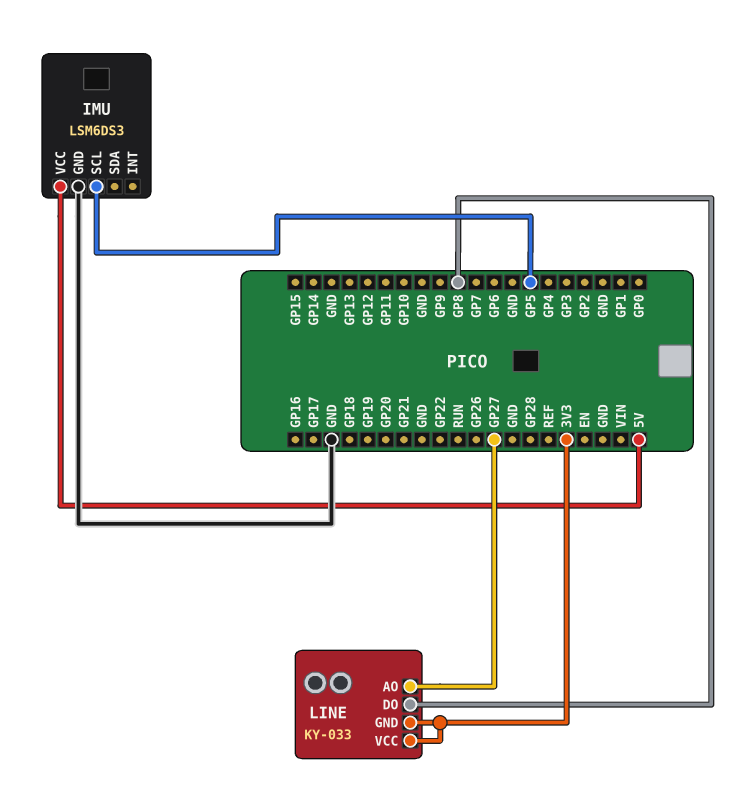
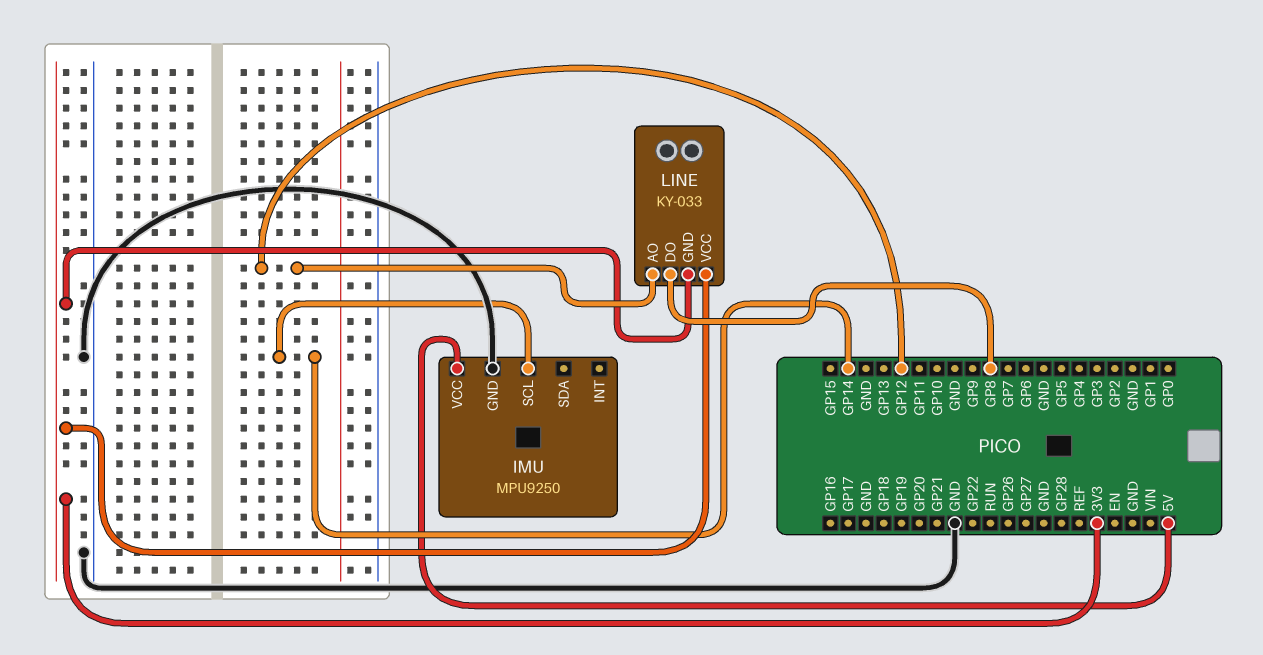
IMU: LSM6DS3 -> MPU9250
IMU pin SCL: GP5 -> GP14
LINE pin AO: GP27 -> GP12

